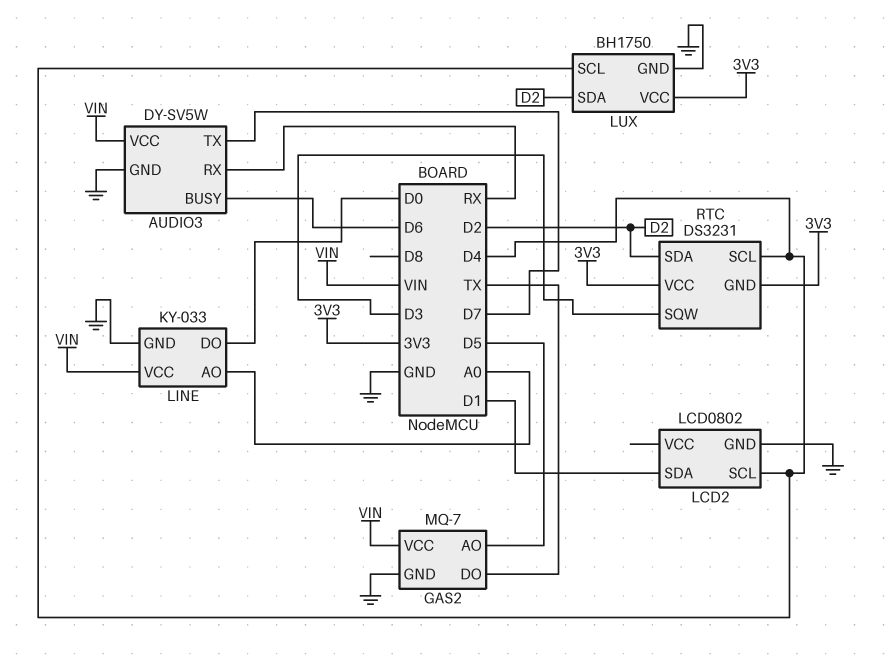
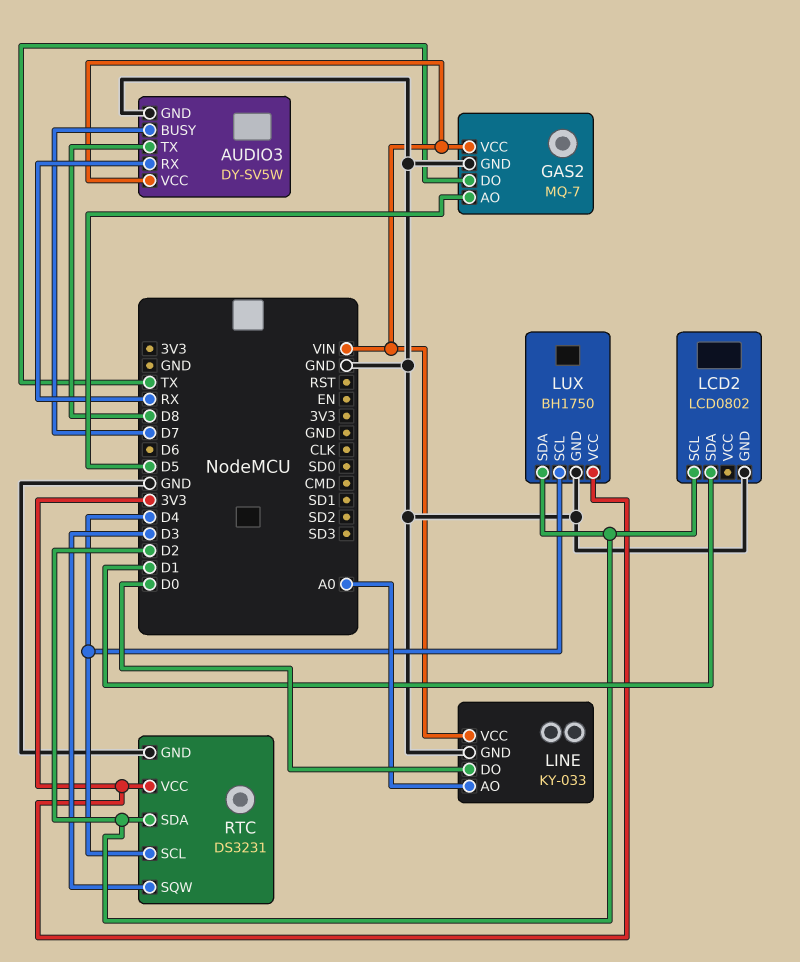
AUDIO3 pin BUSY: D6 -> D7
AUDIO3 pin TX: D7 -> D8
LCD2 pin SCL: D4 -> D2
RTC pin GND: 3V3 -> GND

